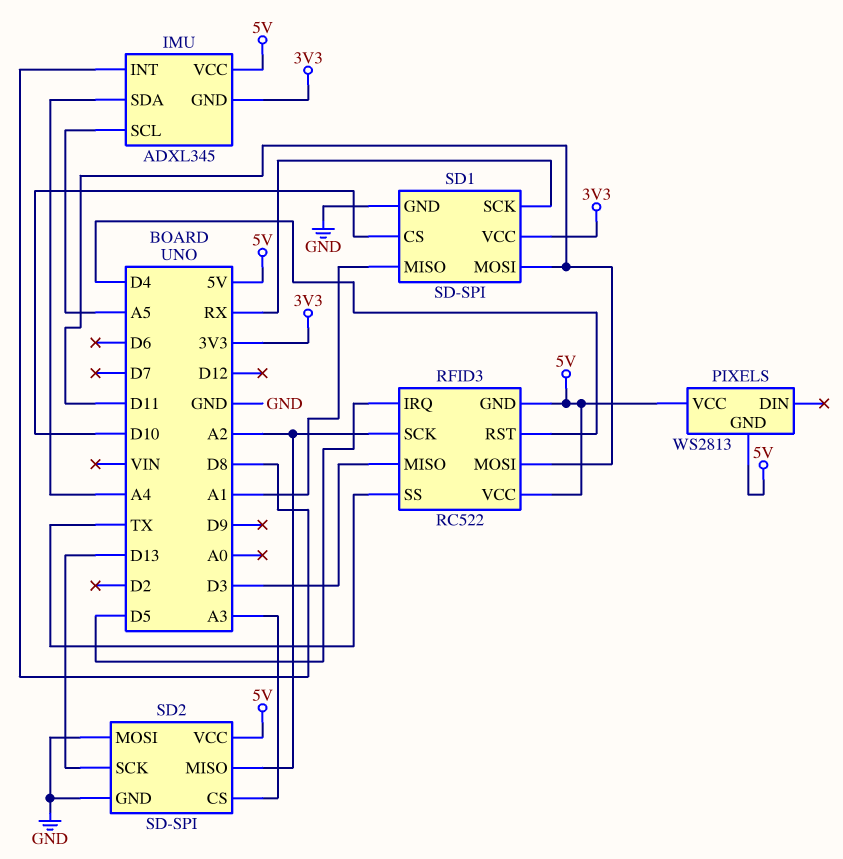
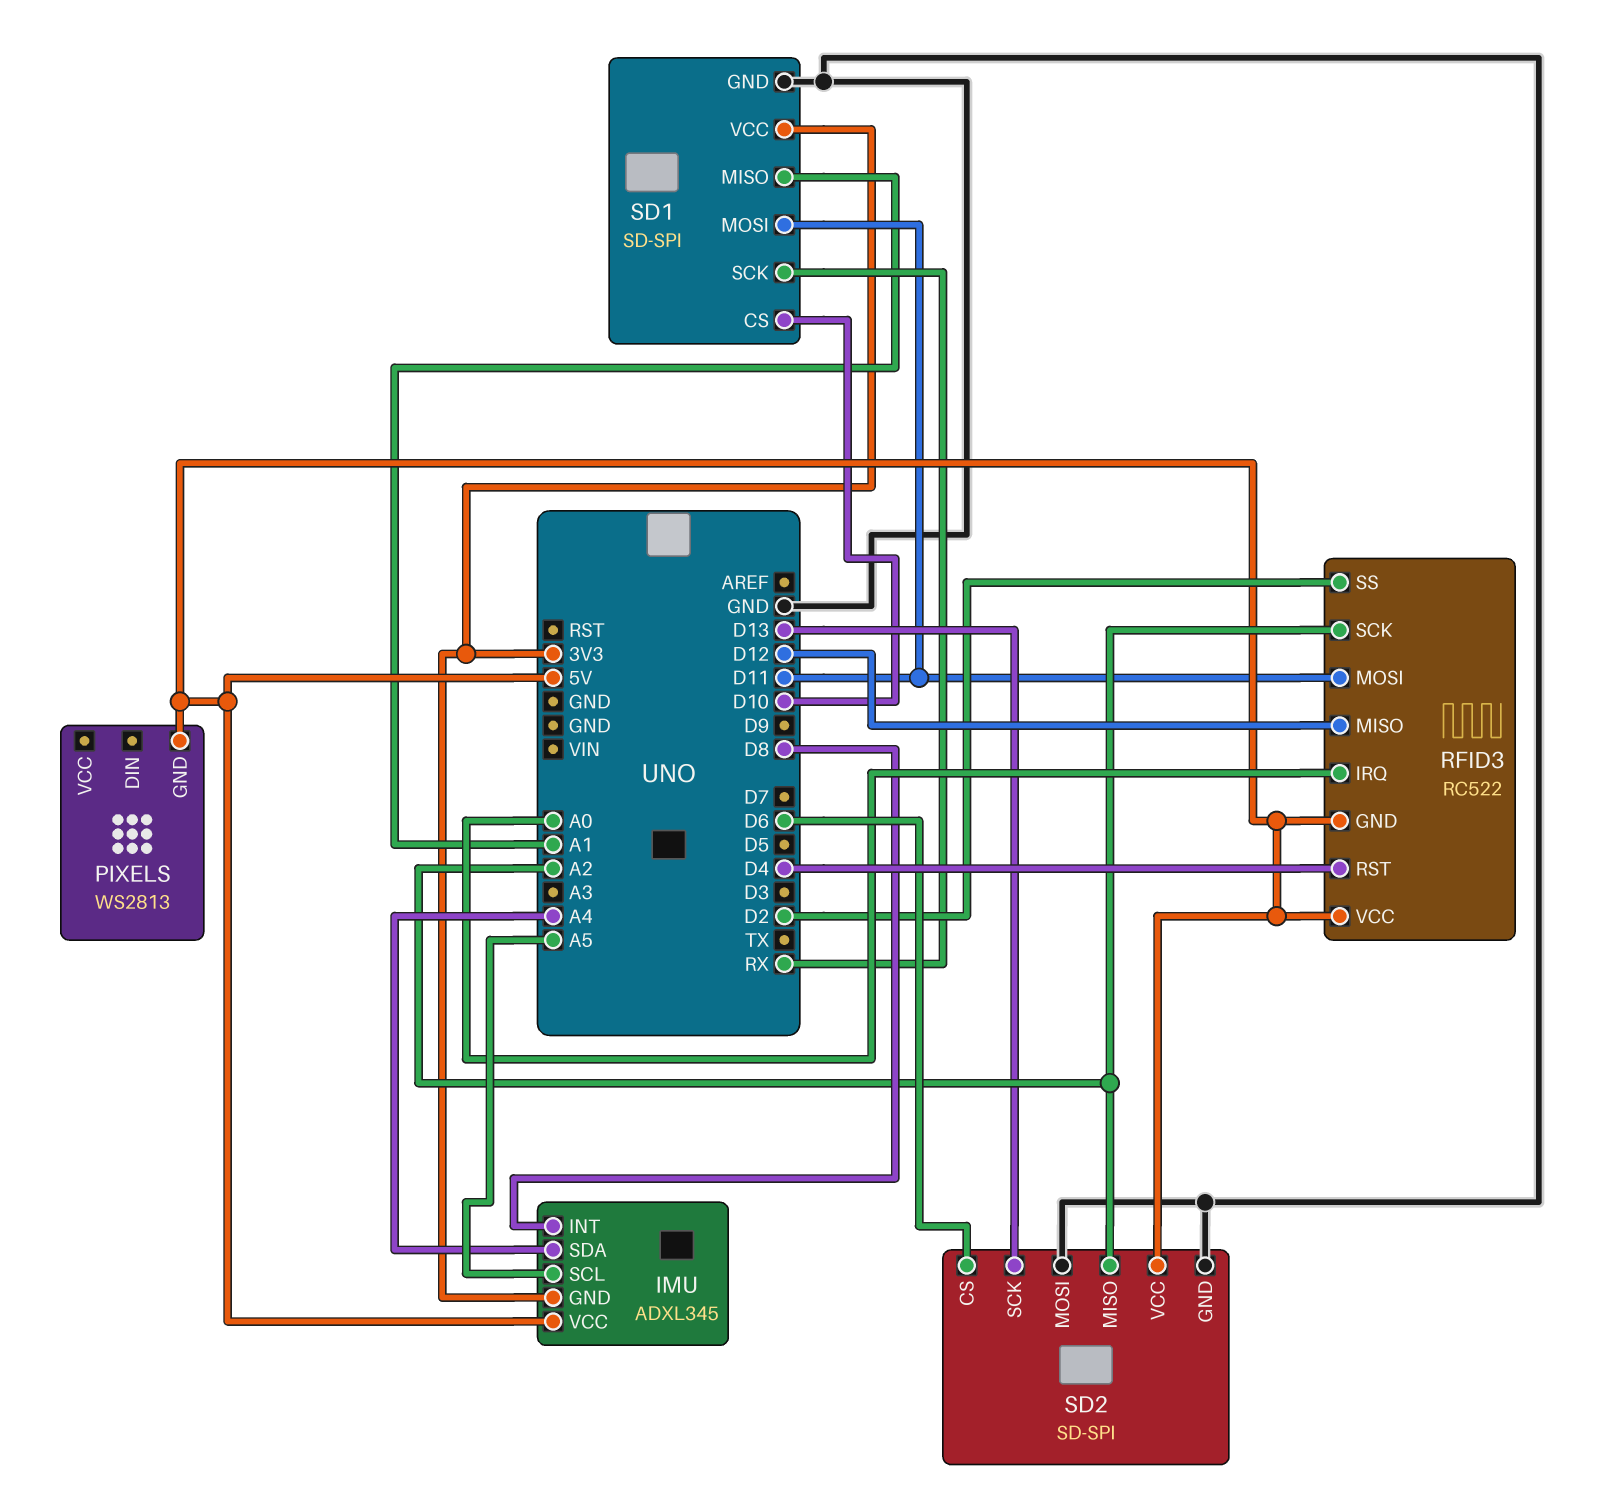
PIXELS pin VCC: 5V -> none
RFID3 pin IRQ: D5 -> A0
RFID3 pin MISO: D3 -> D12
RFID3 pin SS: TX -> D2
SD2 pin CS: A3 -> D6

